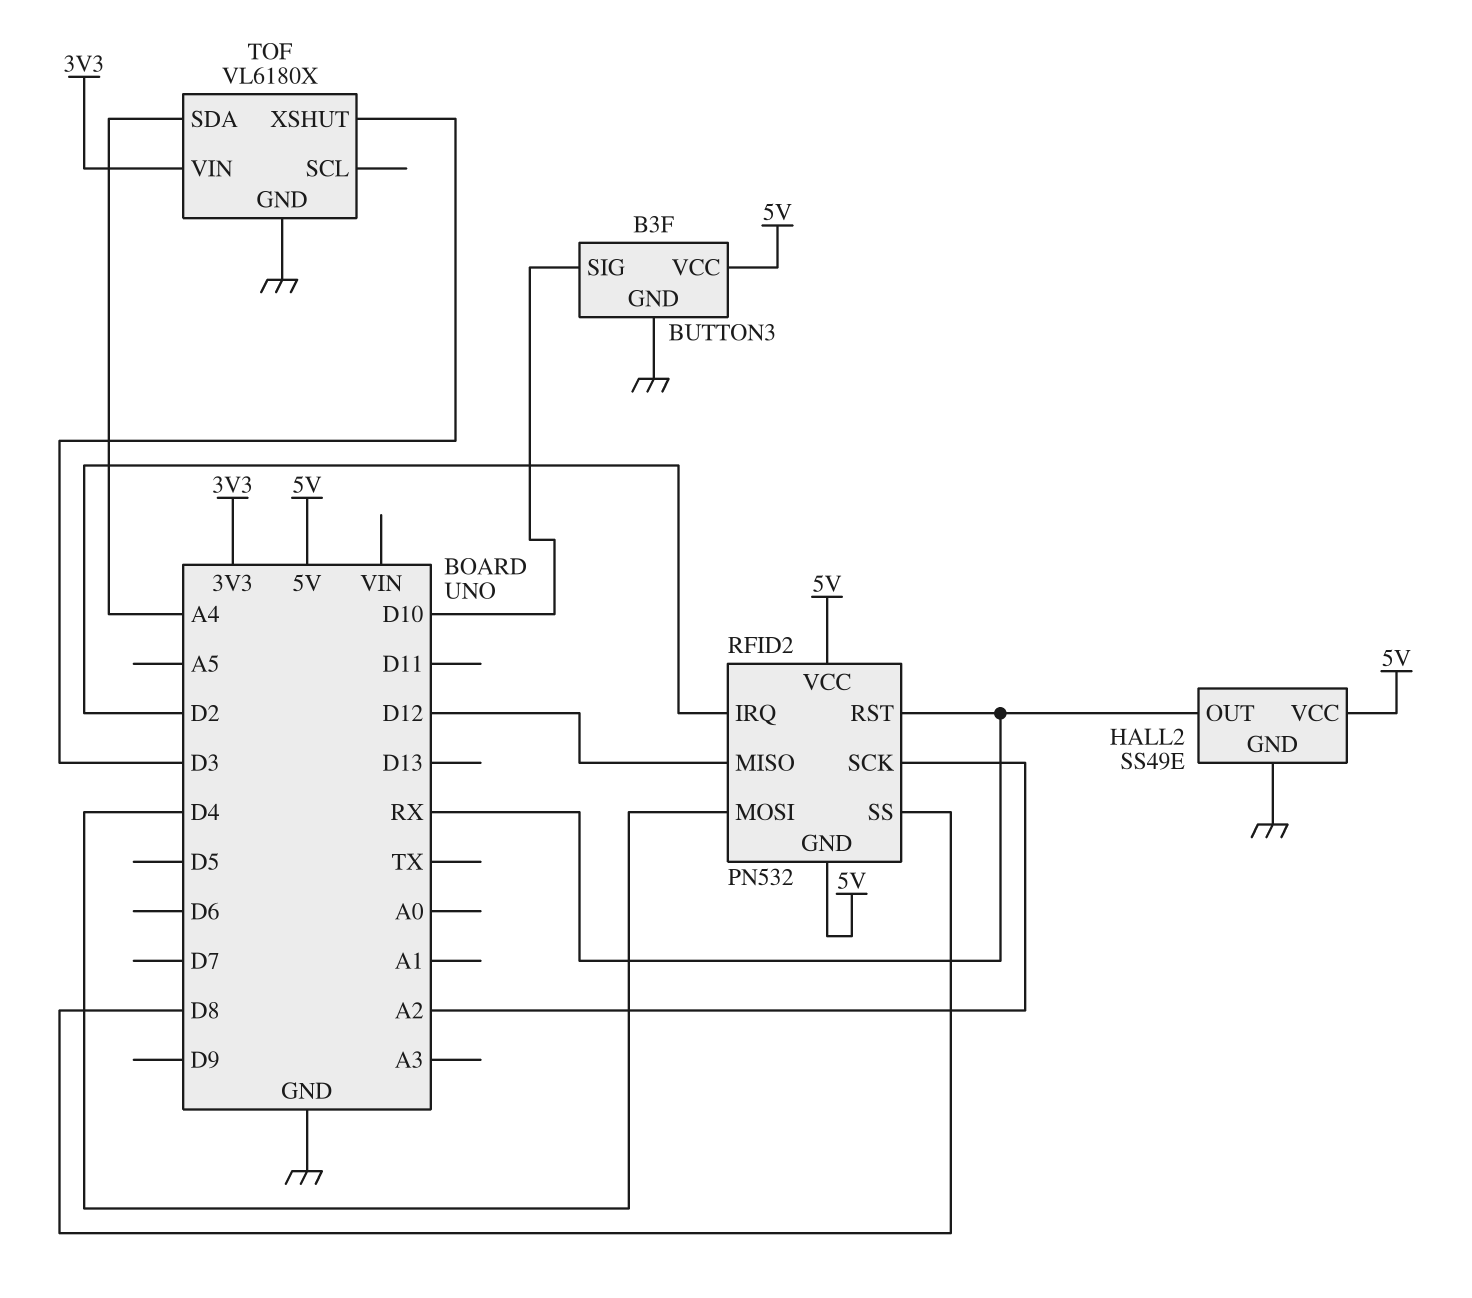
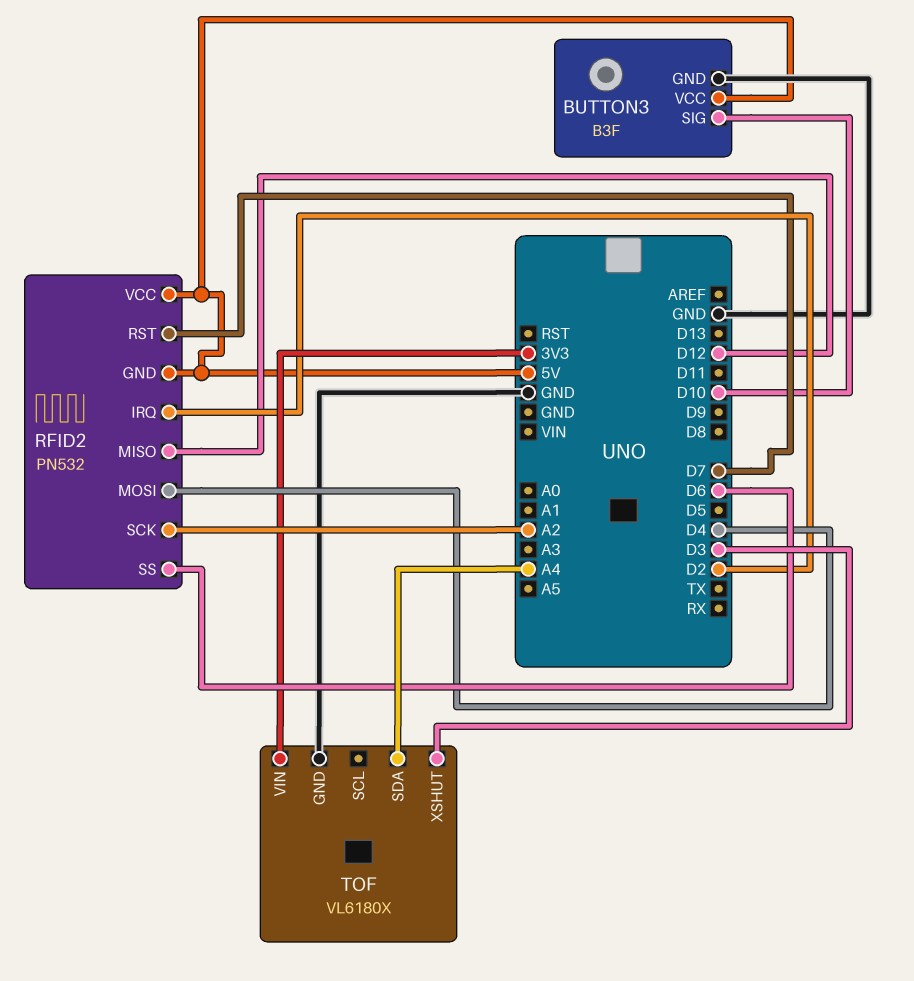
HALL2: SS49E -> none
HALL2 pin GND: GND -> none
HALL2 pin OUT: RX -> none
HALL2 pin VCC: 5V -> none
RFID2 pin RST: RX -> D7
RFID2 pin SS: D8 -> D6

